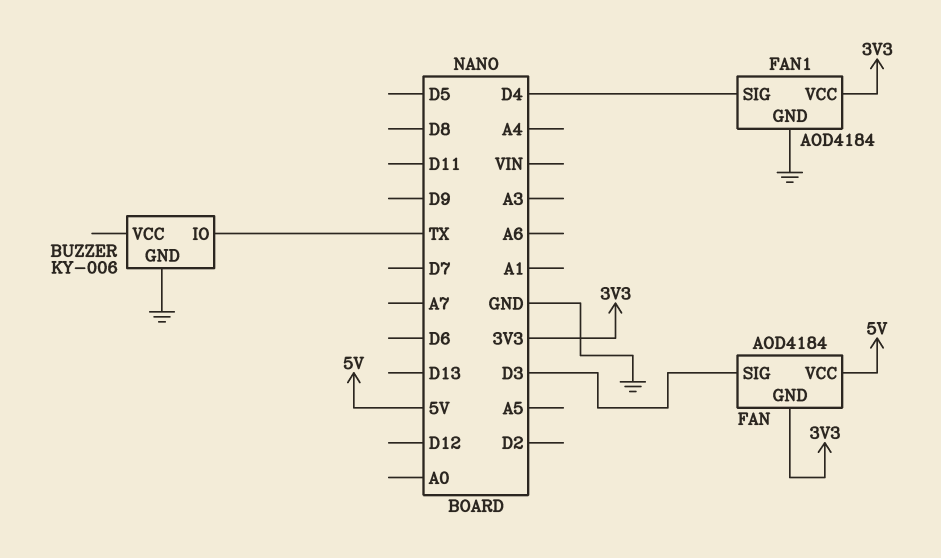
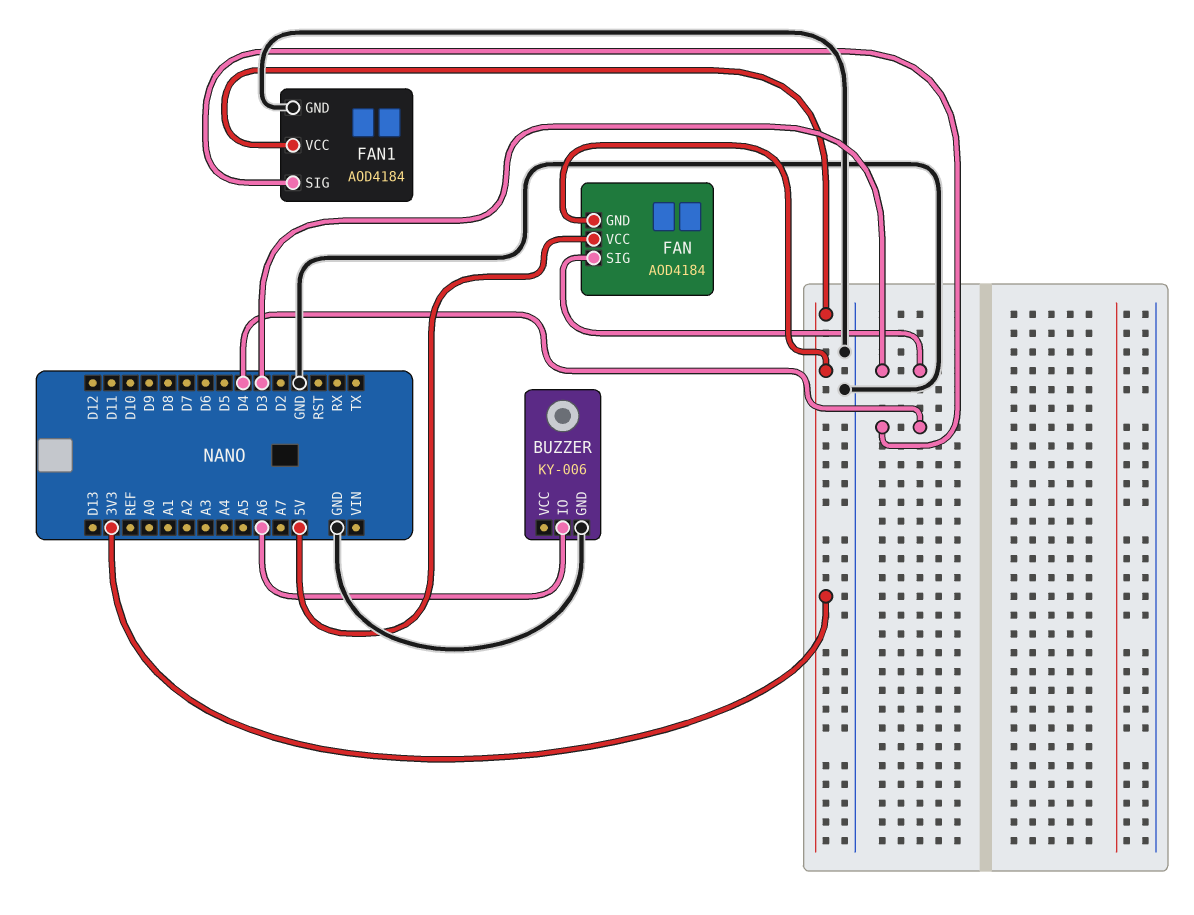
BUZZER pin IO: TX -> A6

